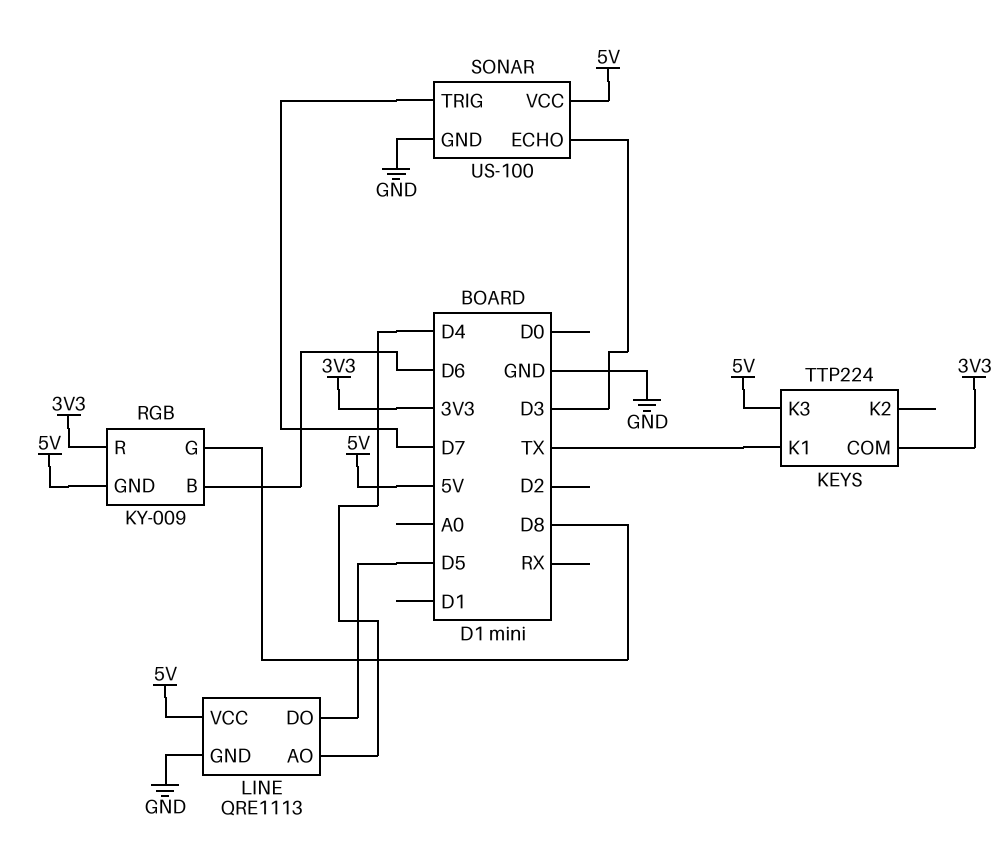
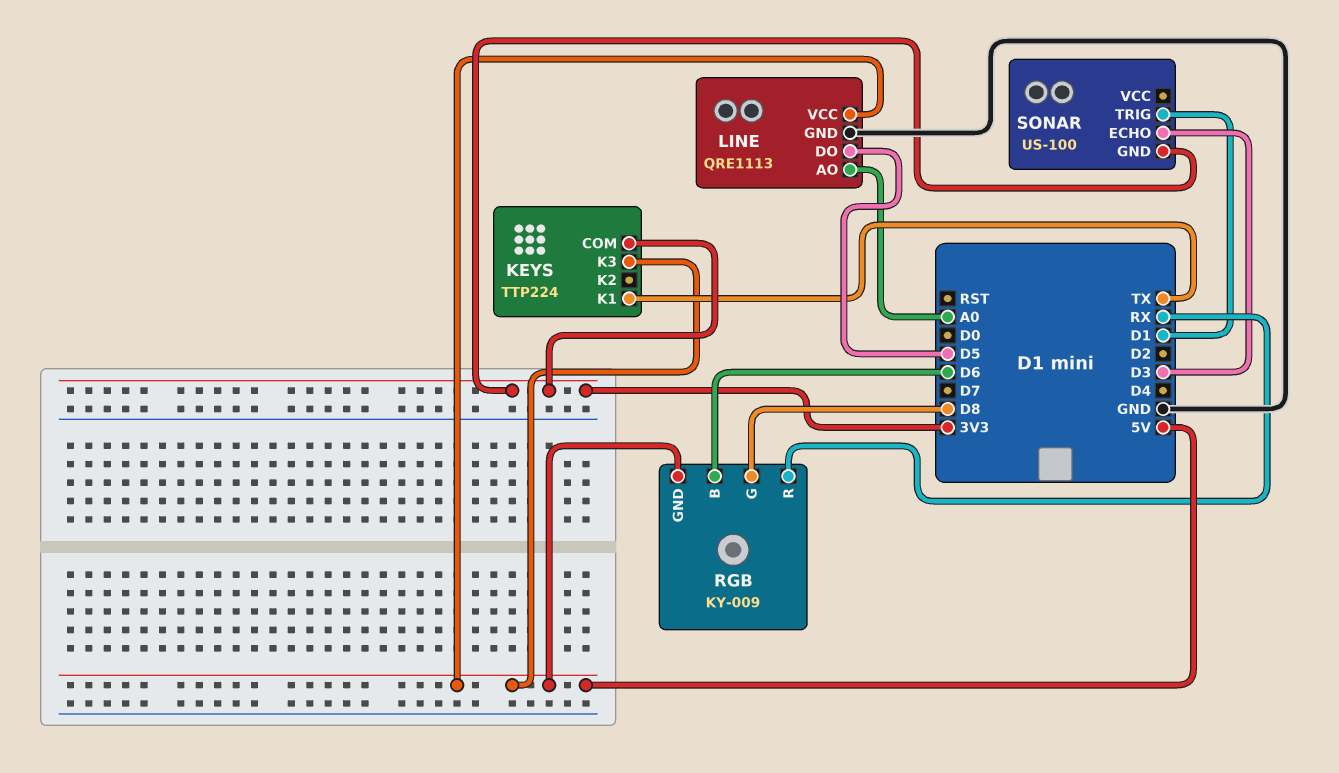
LINE pin AO: D4 -> A0
RGB pin R: 3V3 -> RX
SONAR pin GND: GND -> 3V3
SONAR pin TRIG: D7 -> D1
SONAR pin VCC: 5V -> none

